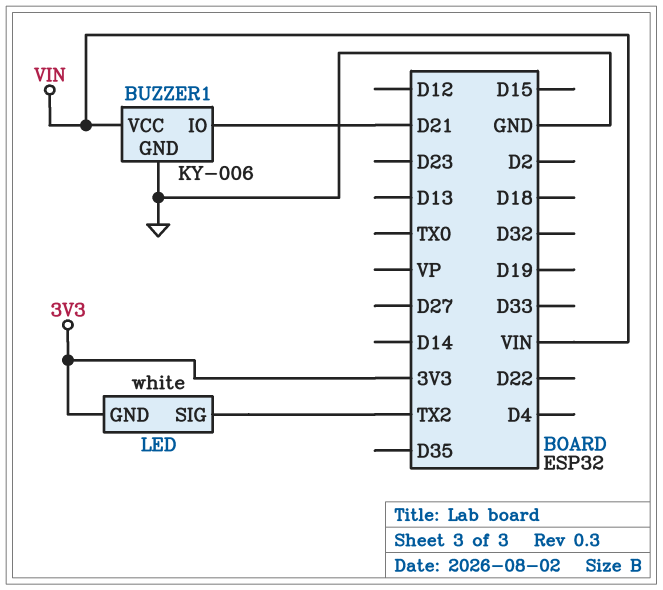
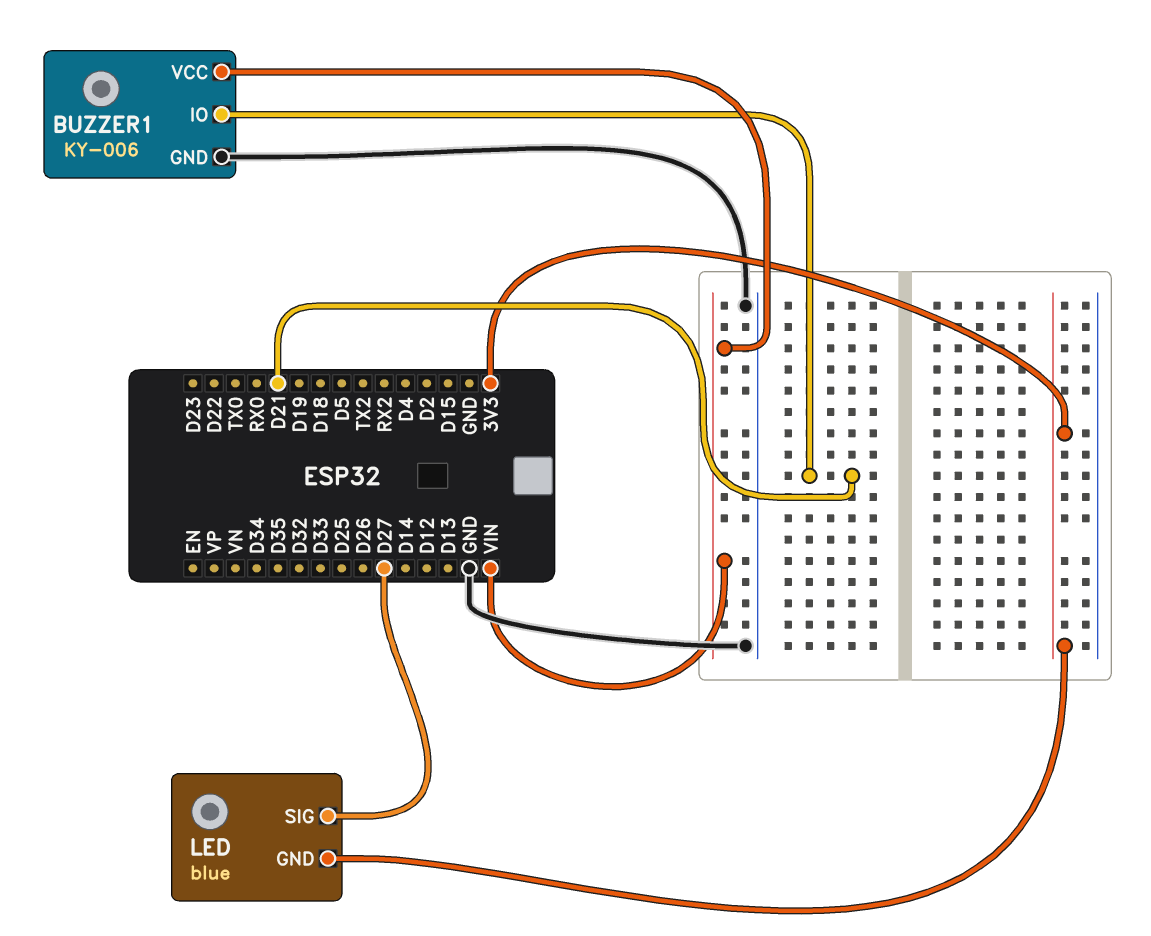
LED: white -> blue
LED pin SIG: TX2 -> D27

